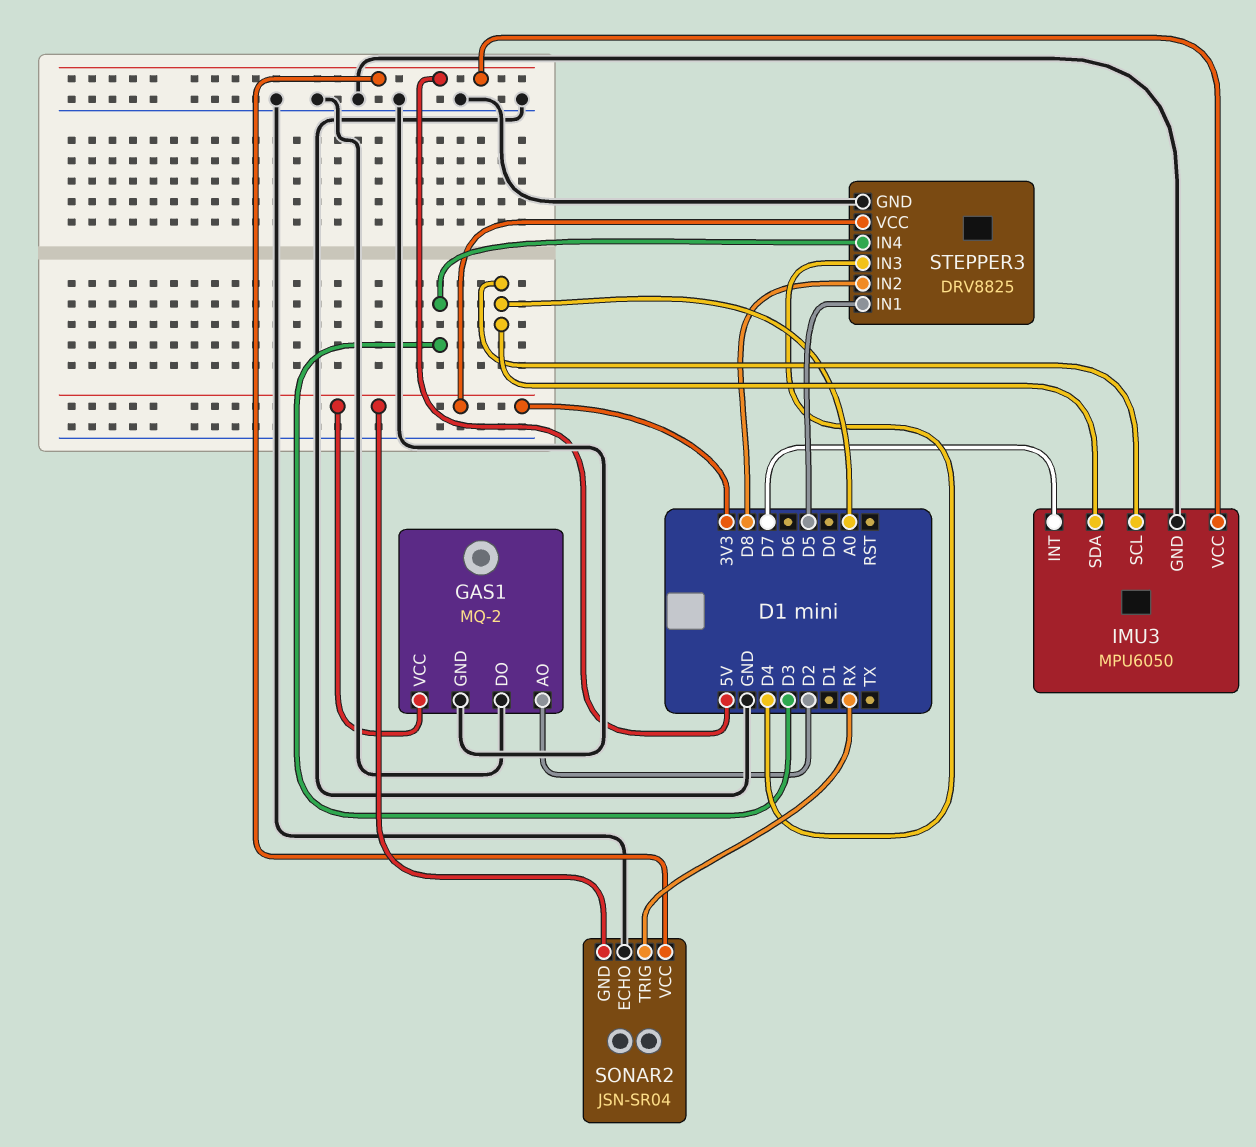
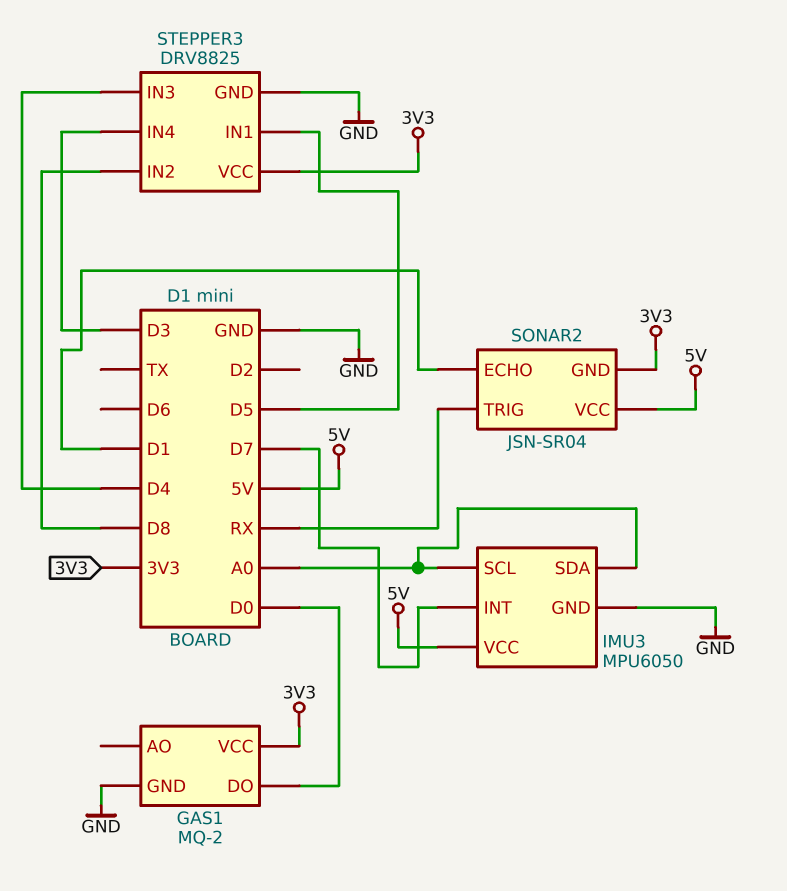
GAS1 pin AO: D2 -> none
GAS1 pin DO: GND -> D0
SONAR2 pin ECHO: GND -> D1

